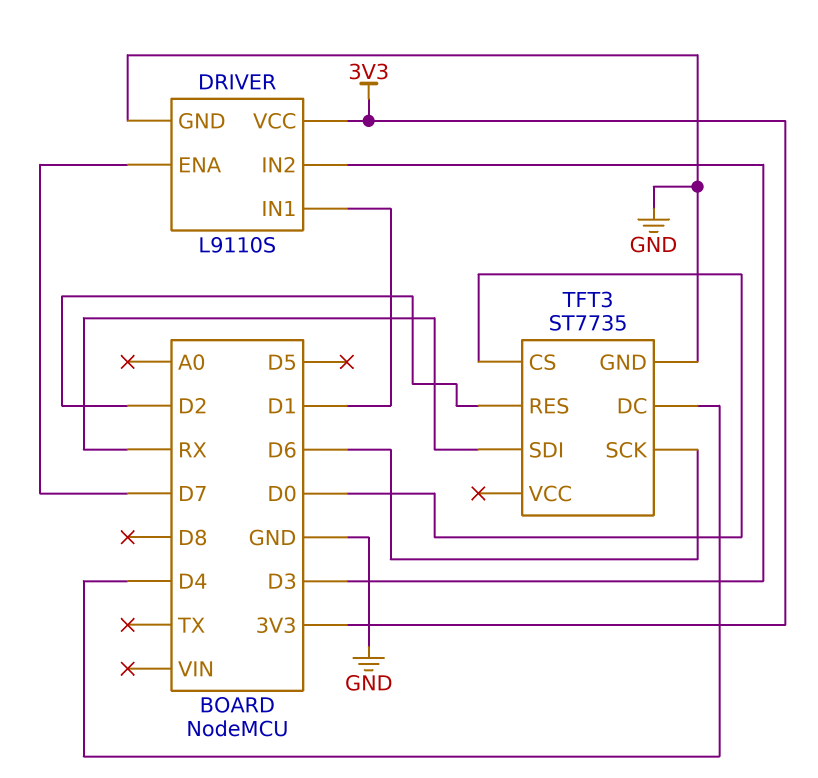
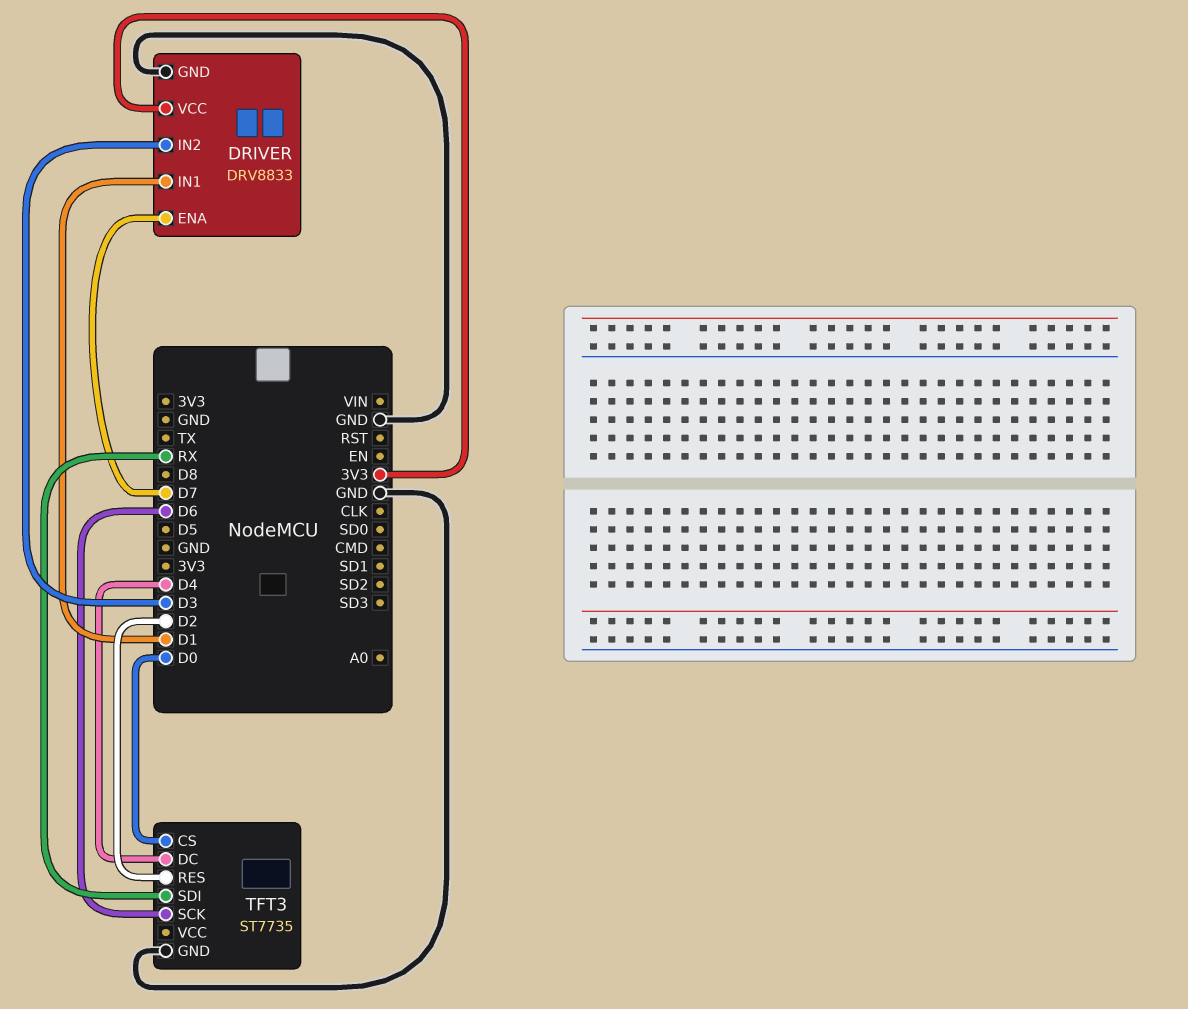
DRIVER: L9110S -> DRV8833

